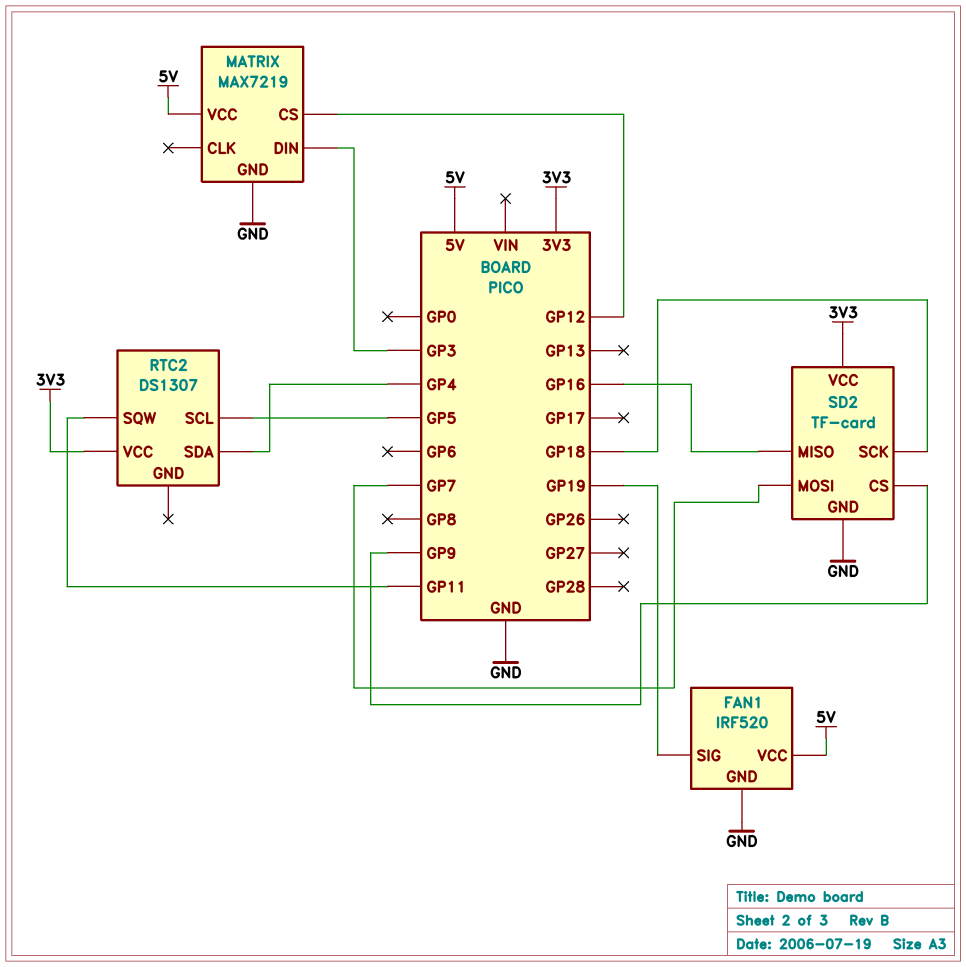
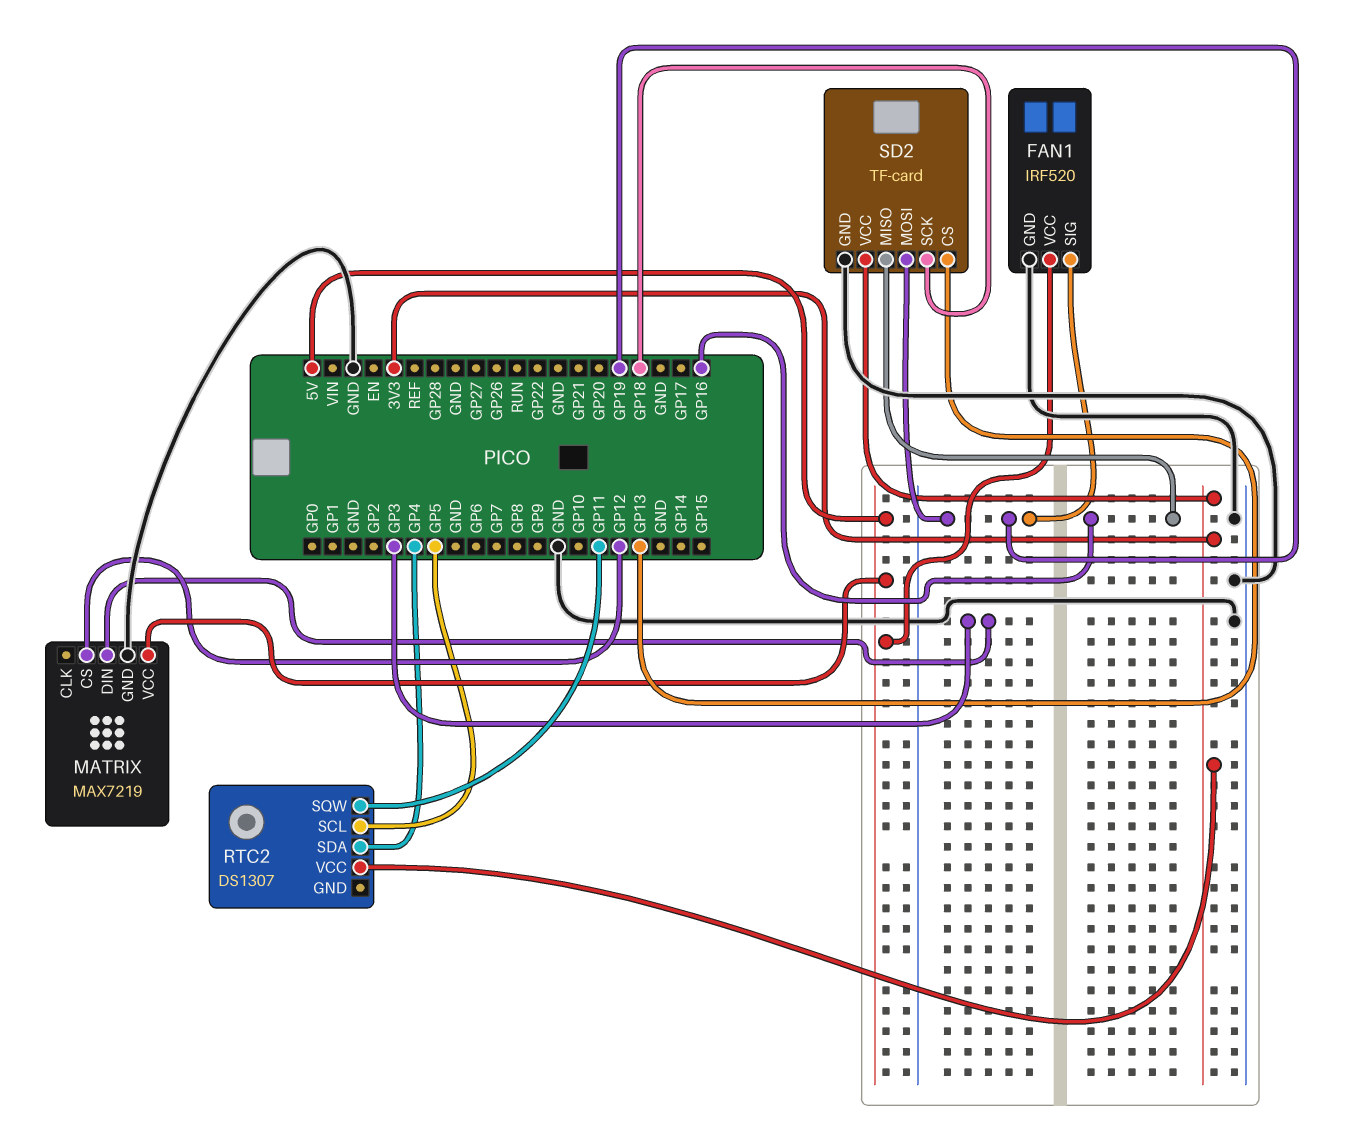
SD2 pin CS: GP9 -> GP13
SD2 pin MOSI: GP7 -> GP19

